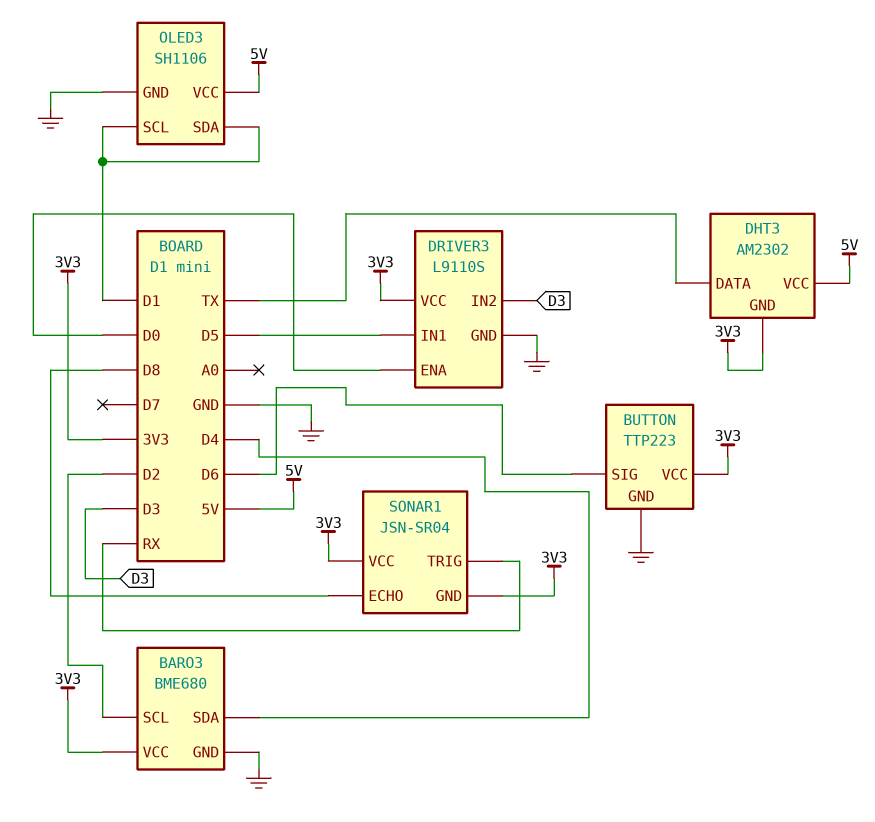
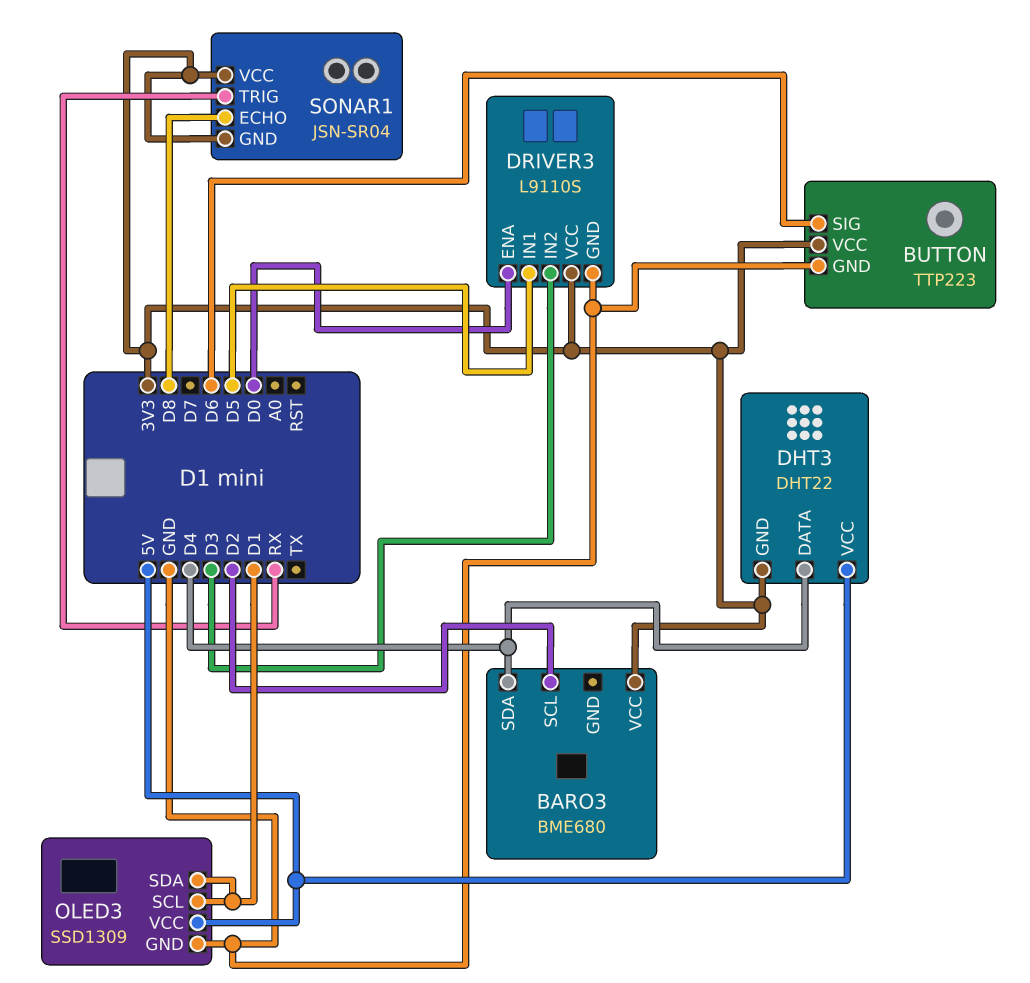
BARO3 pin GND: GND -> none
DHT3: AM2302 -> DHT22
DHT3 pin DATA: TX -> D4
OLED3: SH1106 -> SSD1309

